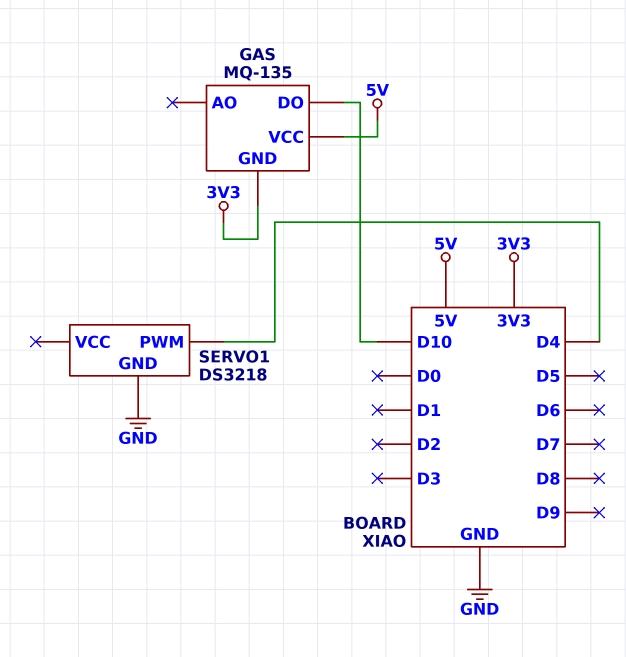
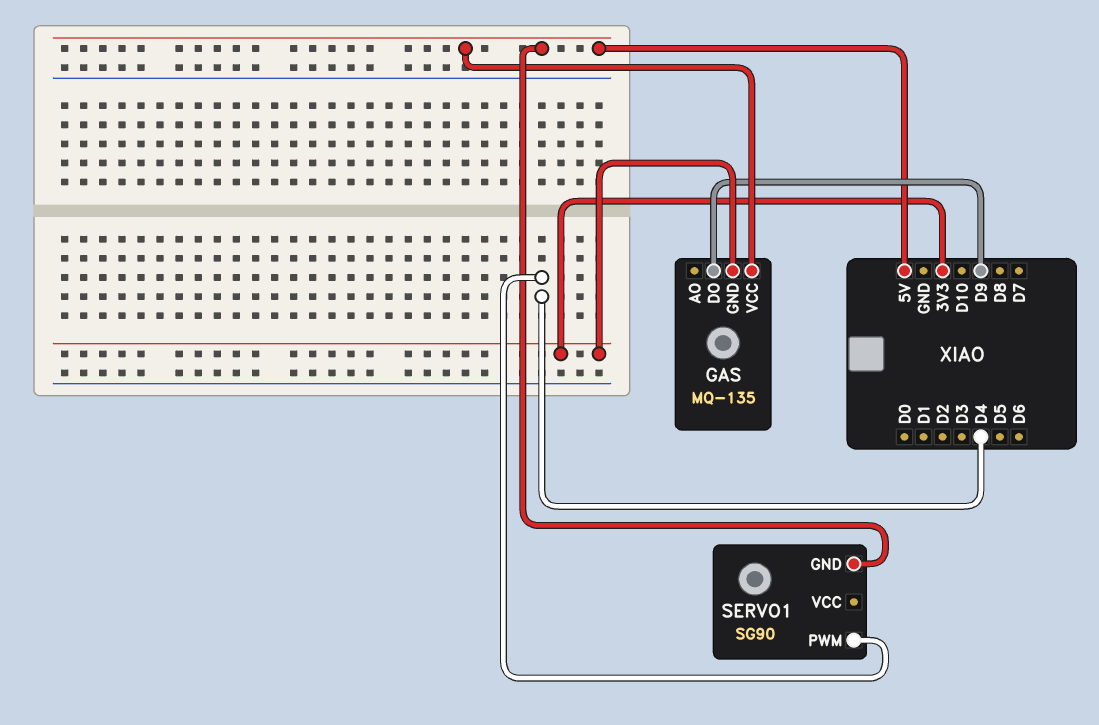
GAS pin DO: D10 -> D9
SERVO1: DS3218 -> SG90
SERVO1 pin GND: GND -> 5V

